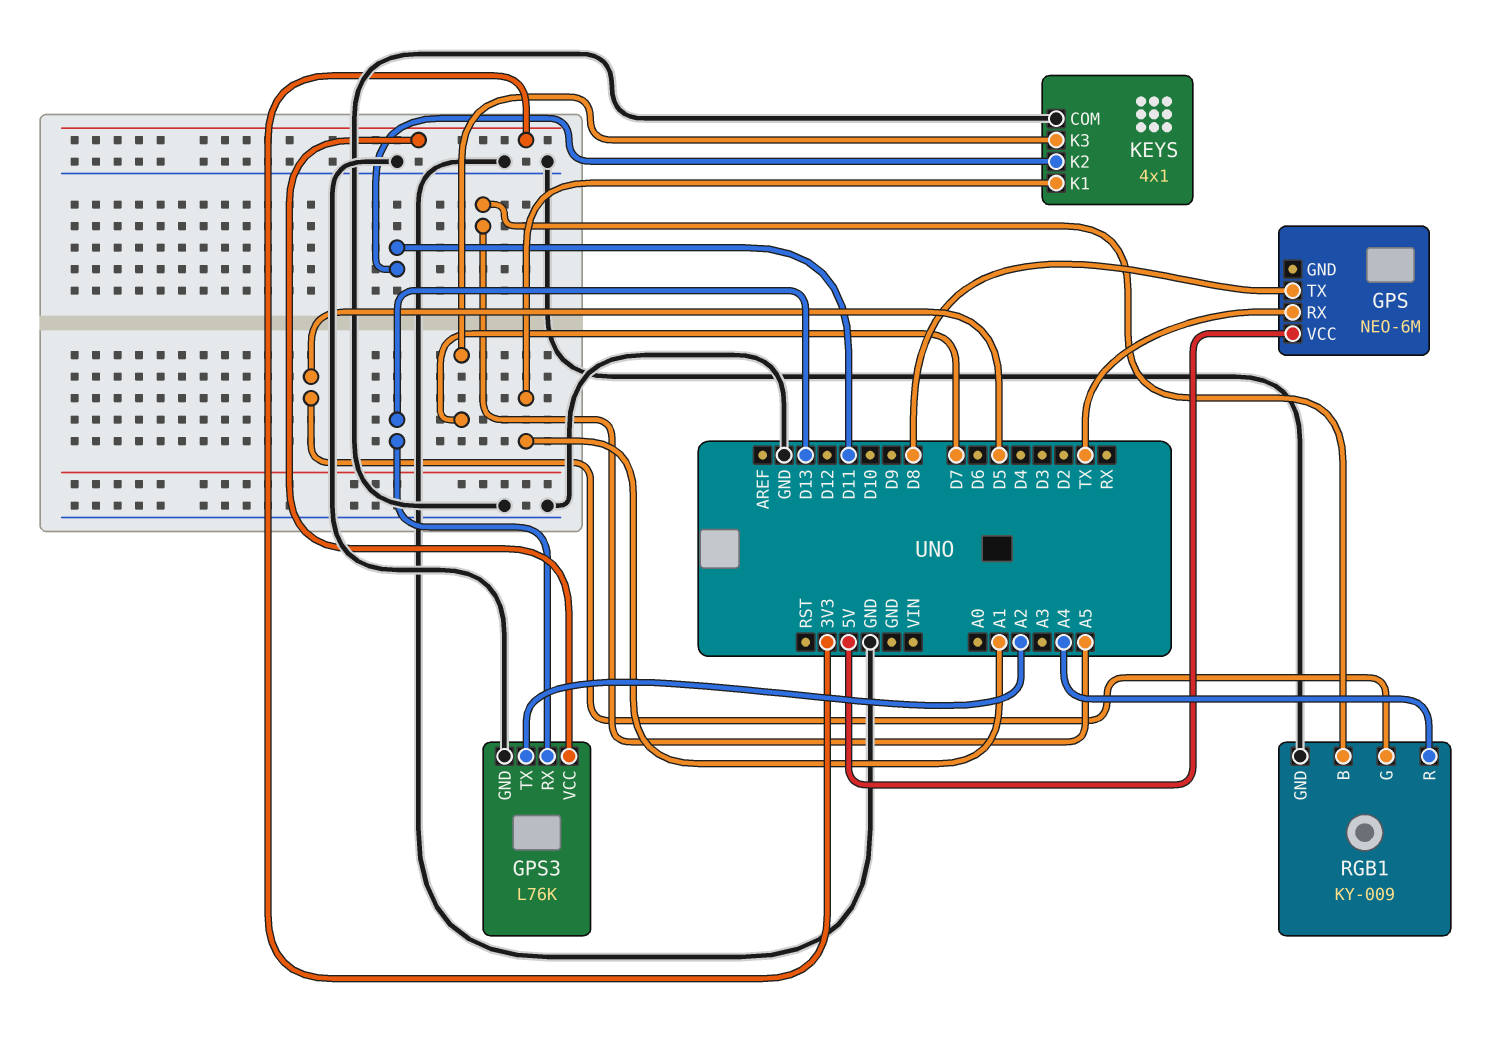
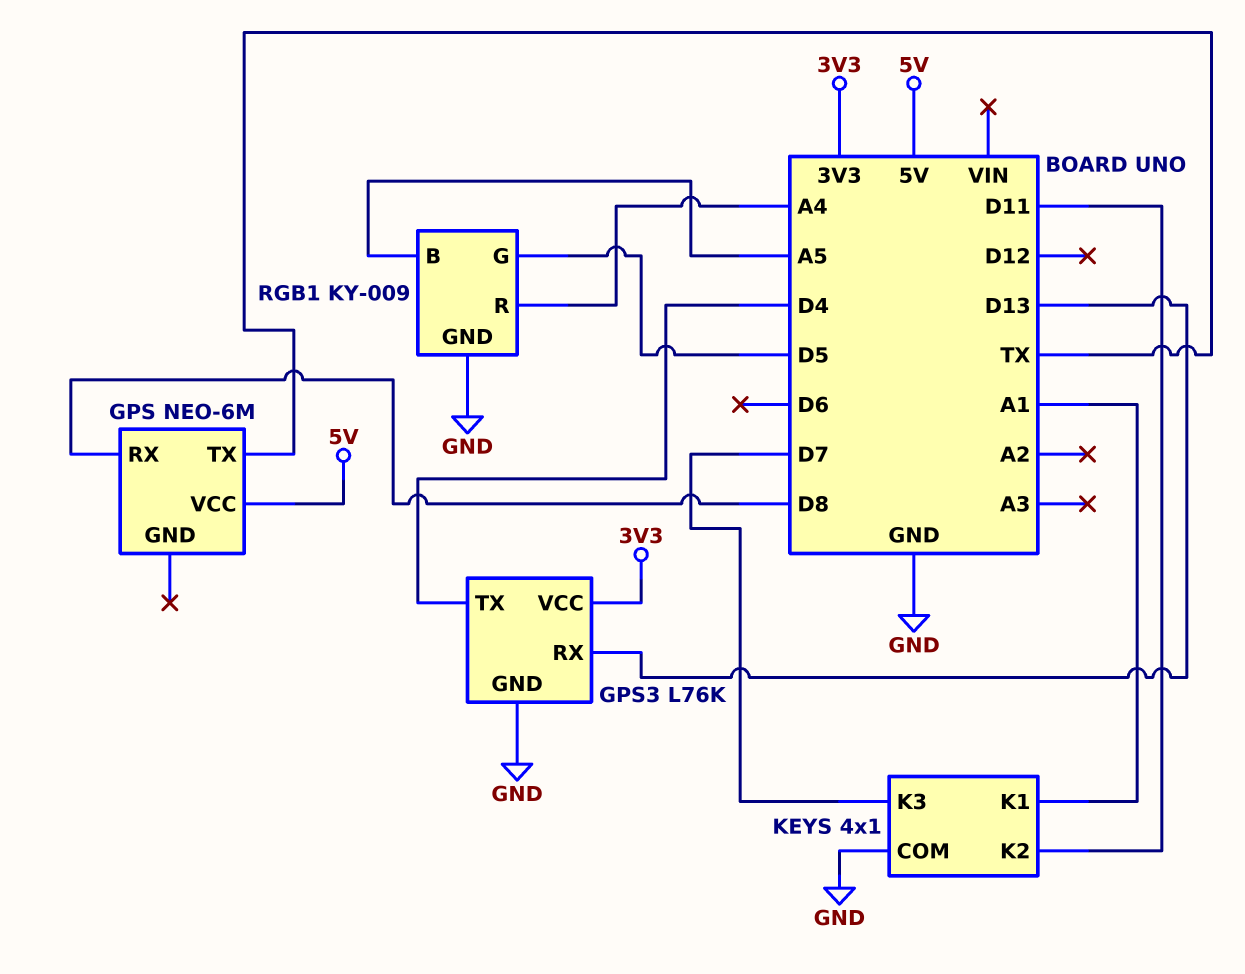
GPS pin RX: TX -> D8
GPS pin TX: D8 -> TX
GPS3 pin TX: A2 -> D4

